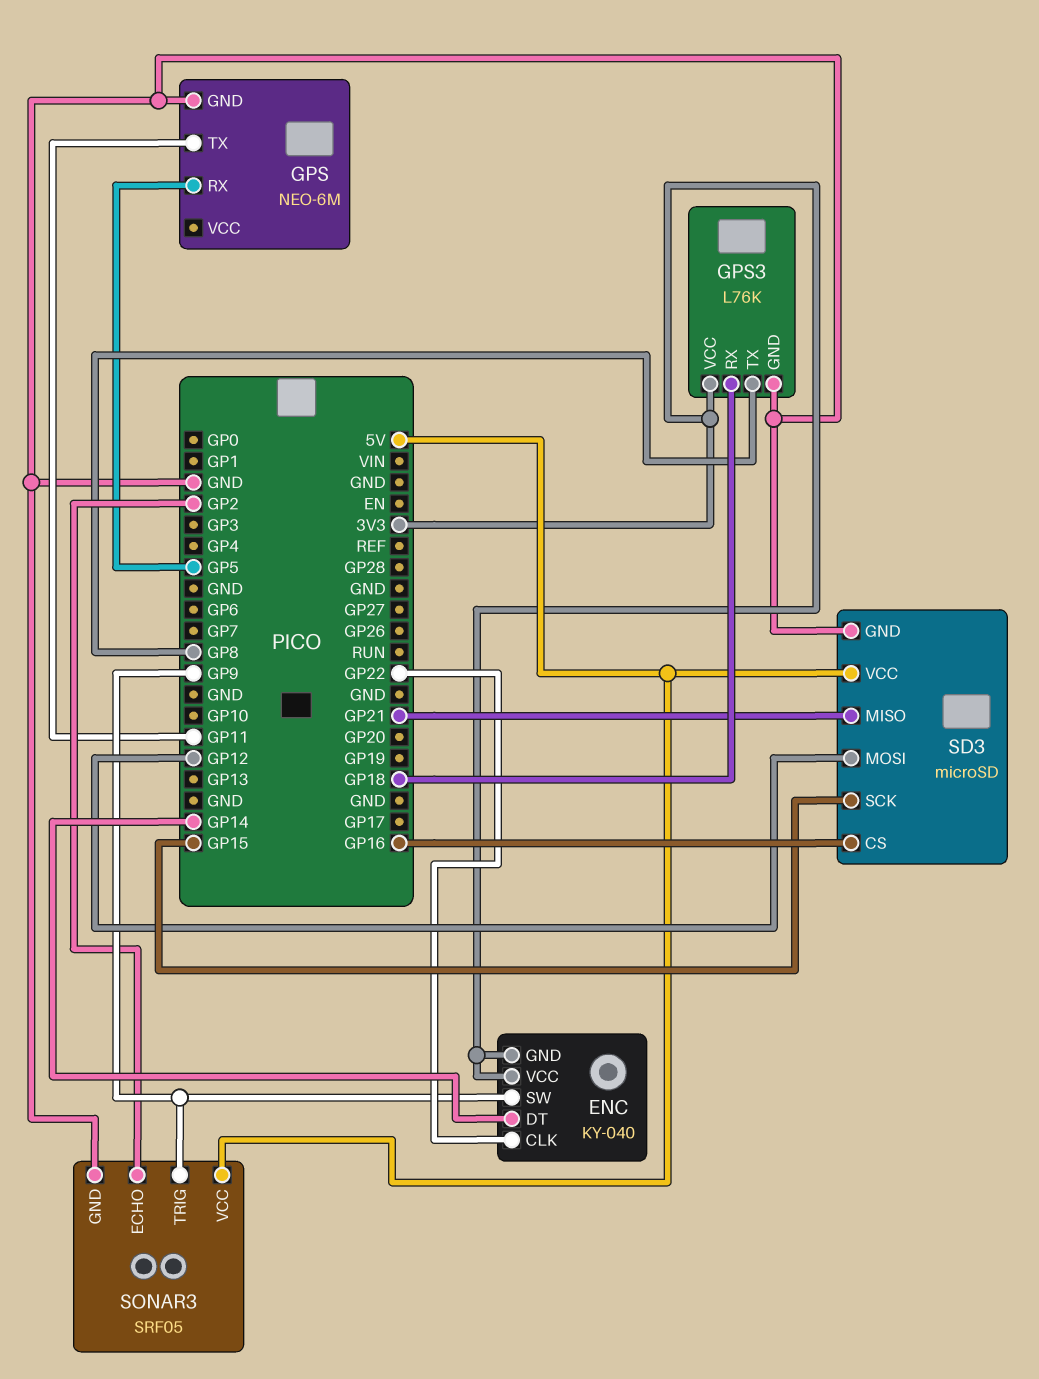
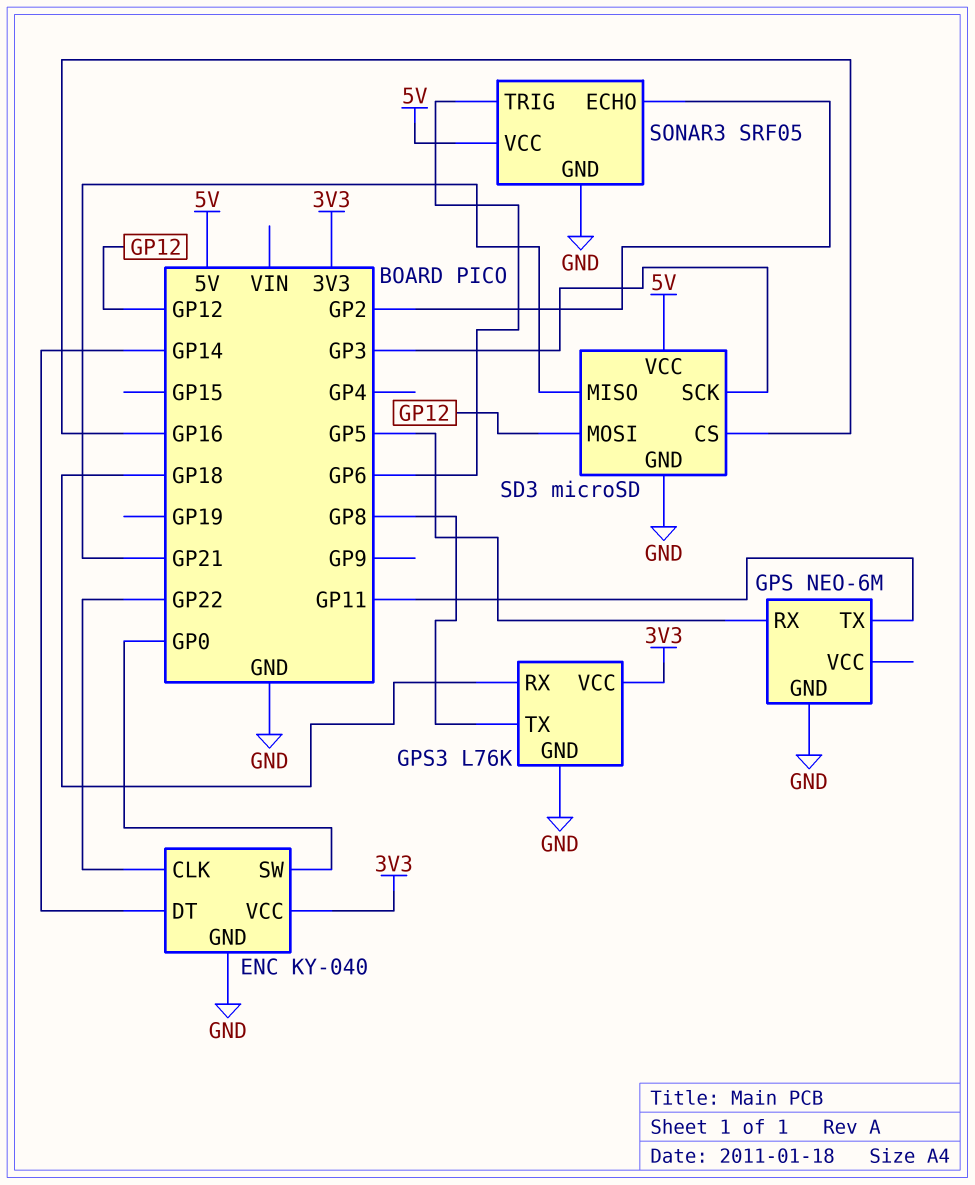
ENC pin GND: 3V3 -> GND
ENC pin SW: GP9 -> GP0
SD3 pin SCK: GP15 -> GP3
SONAR3 pin TRIG: GP9 -> GP6

